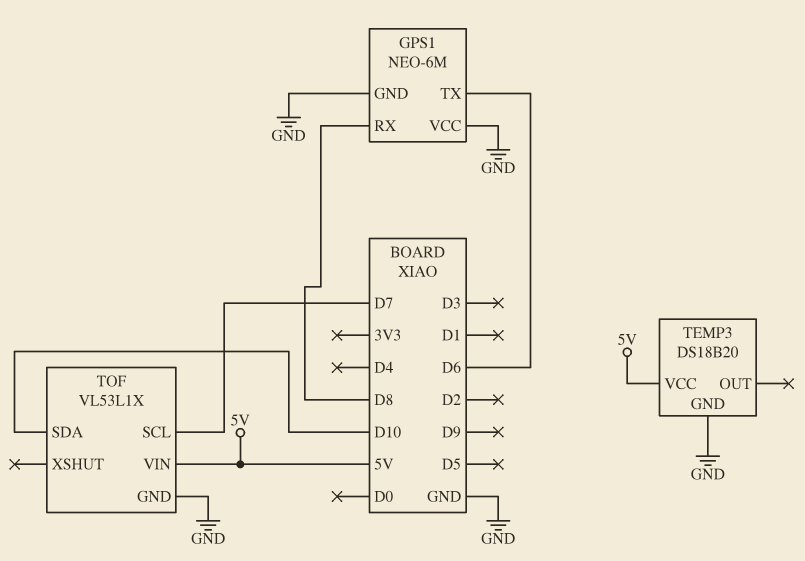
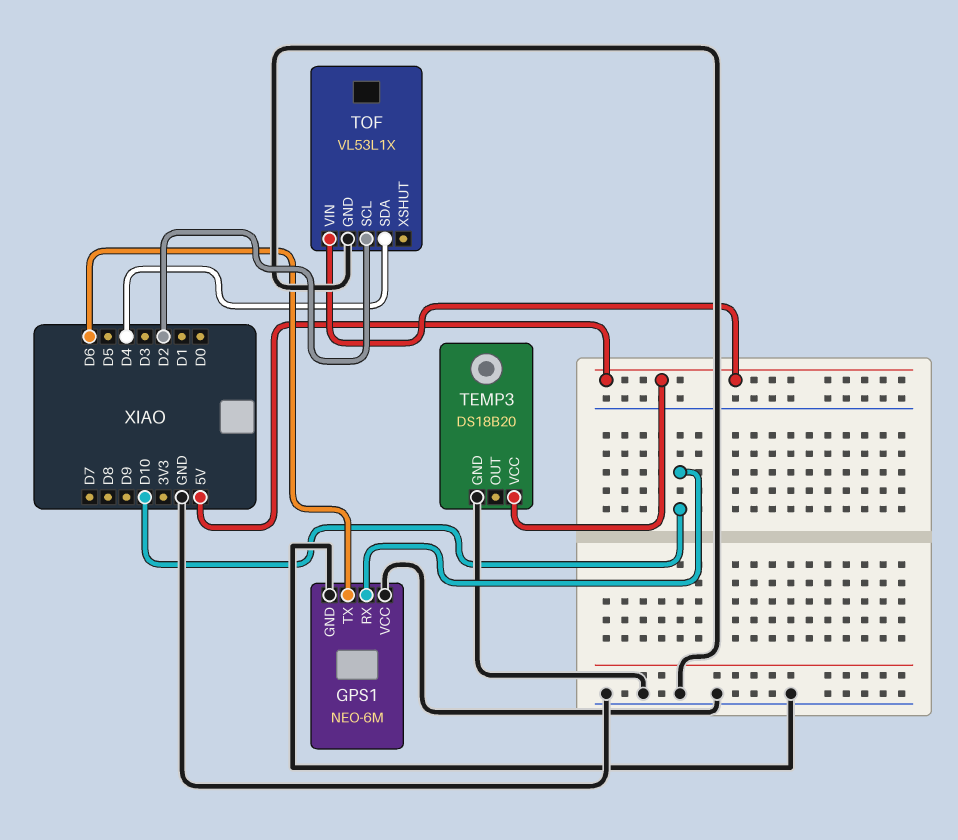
GPS1 pin RX: D8 -> D10
TOF pin SCL: D7 -> D2
TOF pin SDA: D10 -> D4

